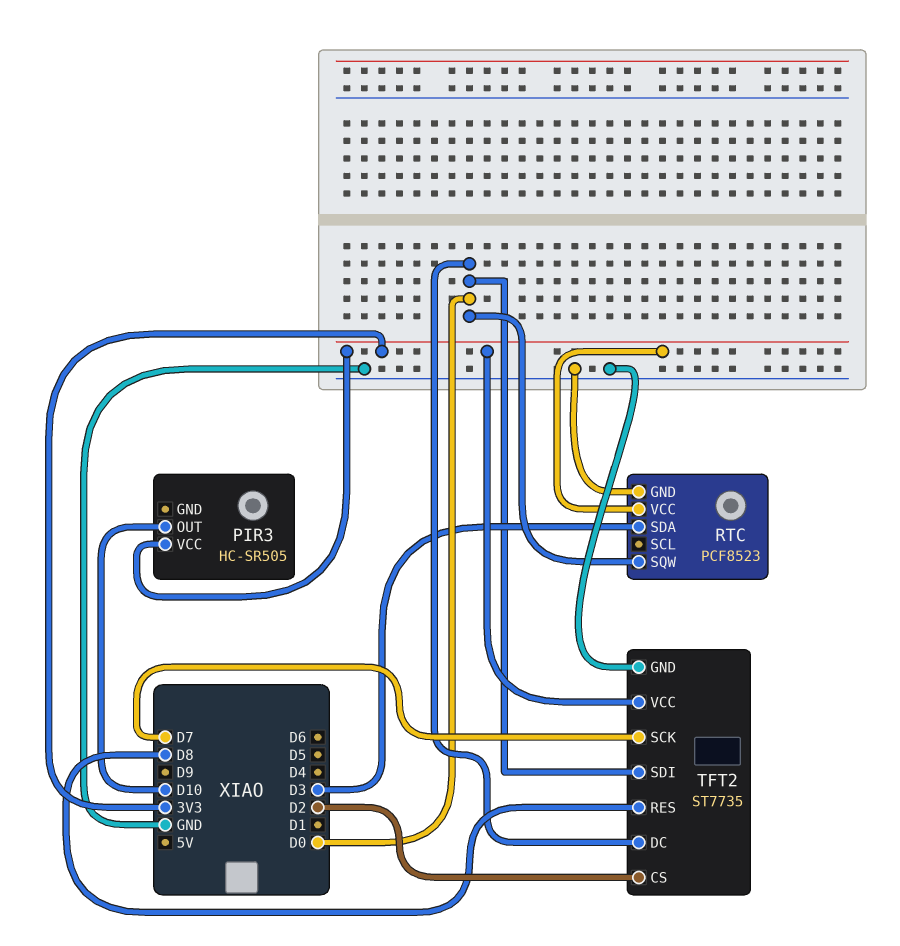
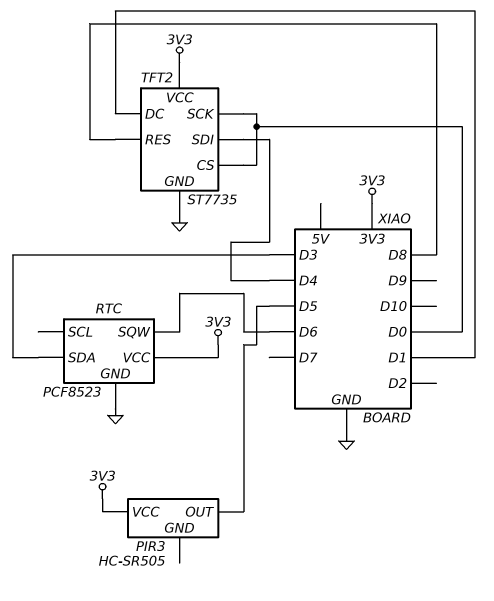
PIR3 pin OUT: D10 -> D5
RTC pin SQW: D0 -> D6
TFT2 pin CS: D2 -> D0
TFT2 pin DC: D0 -> D1
TFT2 pin SCK: D7 -> D0
TFT2 pin SDI: D0 -> D4

